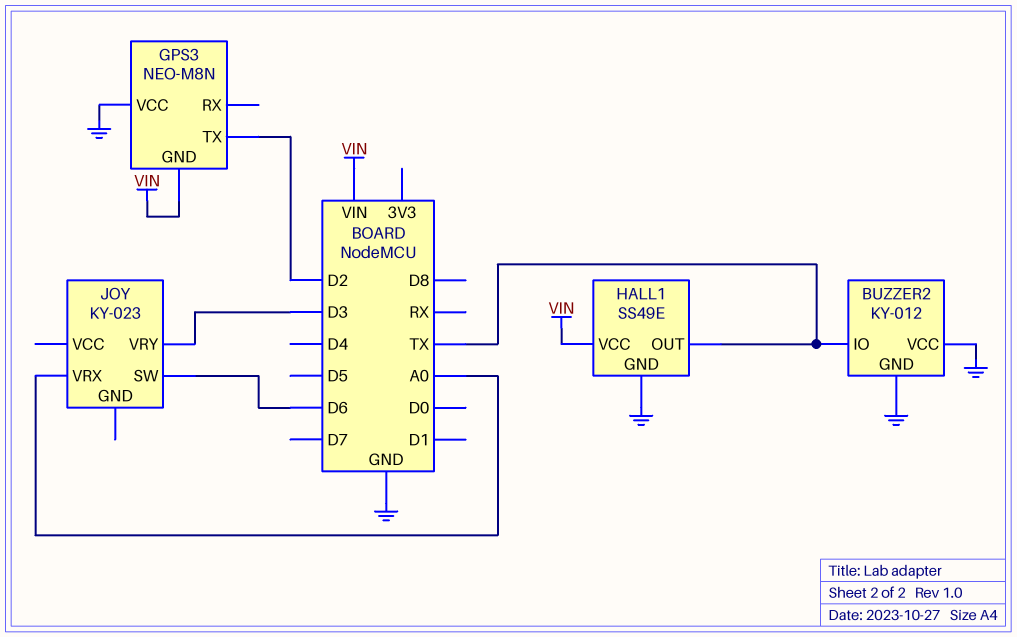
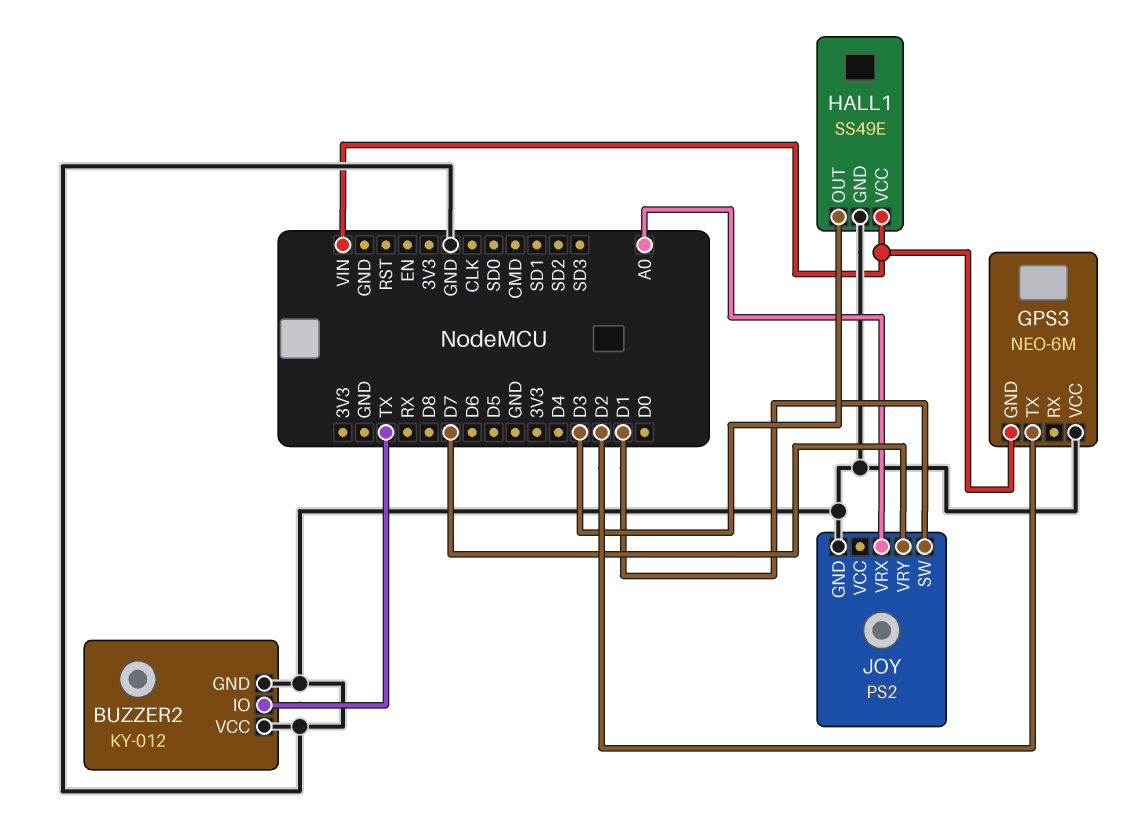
GPS3: NEO-M8N -> NEO-6M
HALL1 pin OUT: TX -> D3
JOY: KY-023 -> PS2
JOY pin GND: none -> GND
JOY pin SW: D6 -> D1
JOY pin VRY: D3 -> D7

